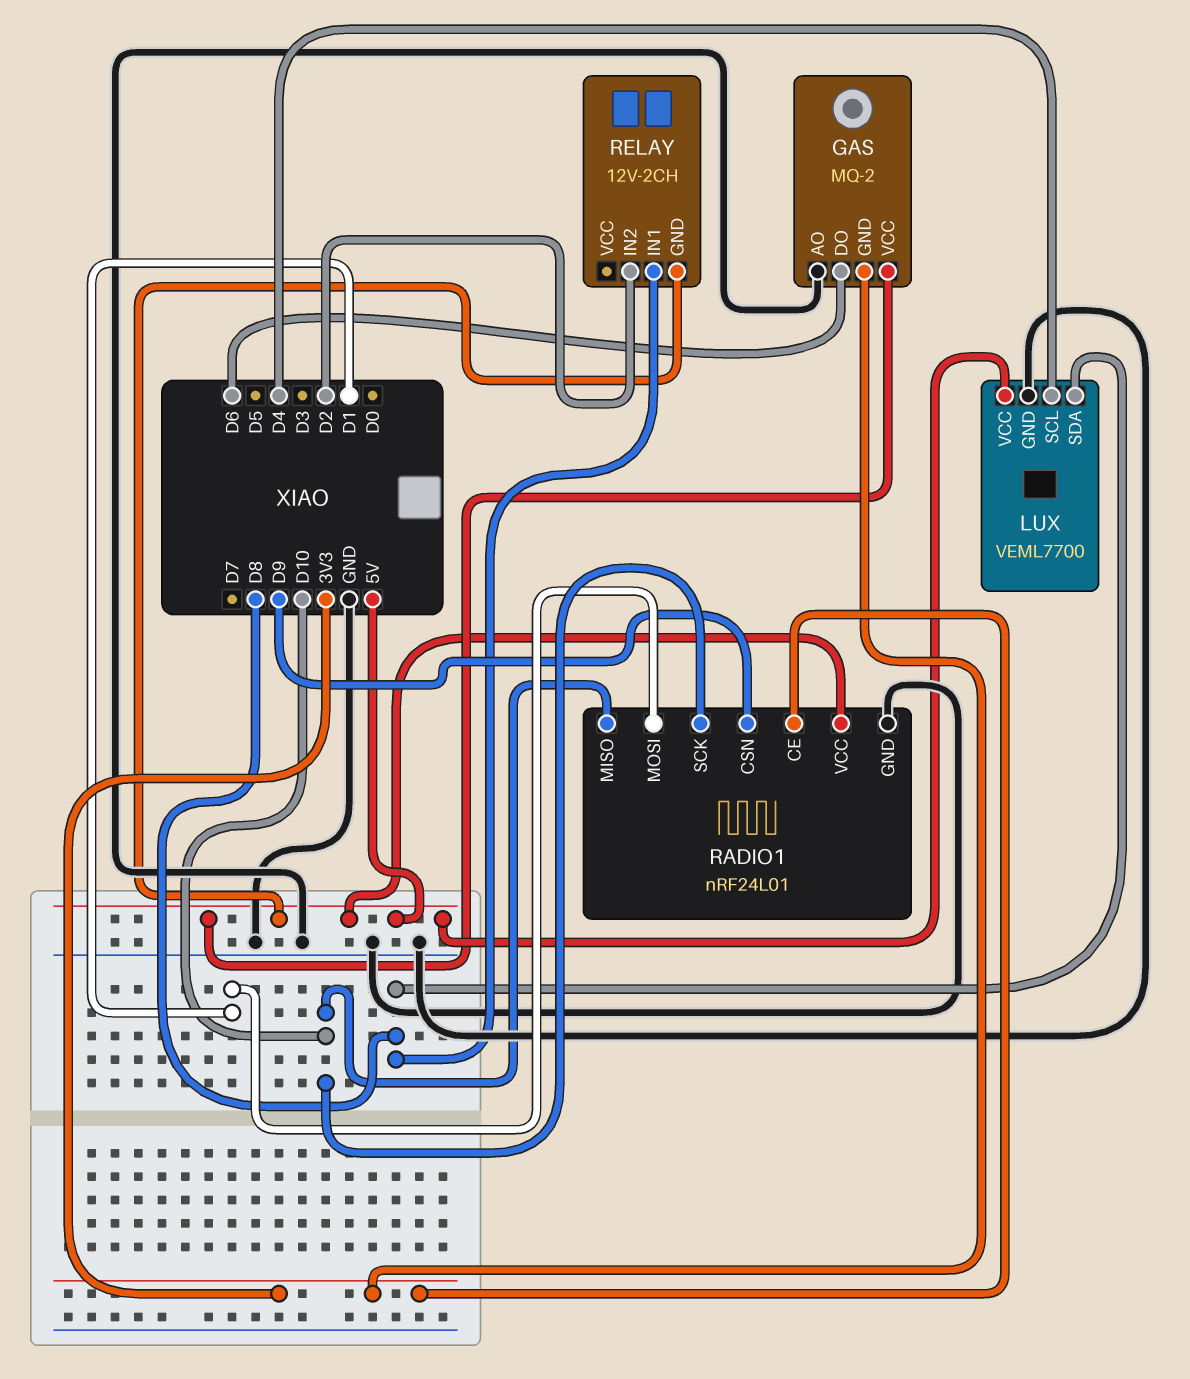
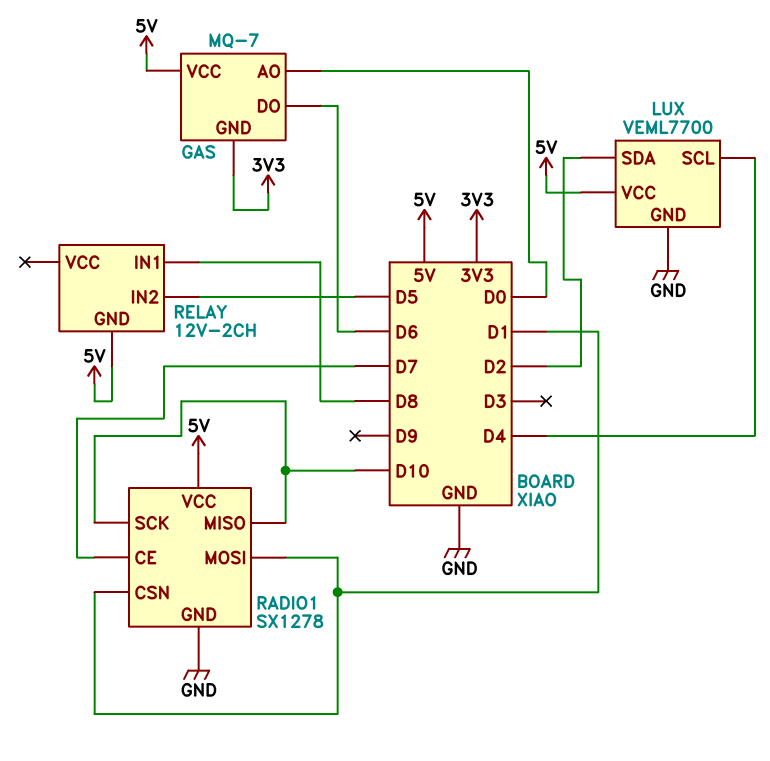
GAS: MQ-2 -> MQ-7
GAS pin AO: GND -> D0
LUX pin SDA: D8 -> D2
RADIO1: nRF24L01 -> SX1278
RADIO1 pin CE: 3V3 -> D7
RADIO1 pin CSN: D9 -> D1
RELAY pin IN2: D2 -> D5

